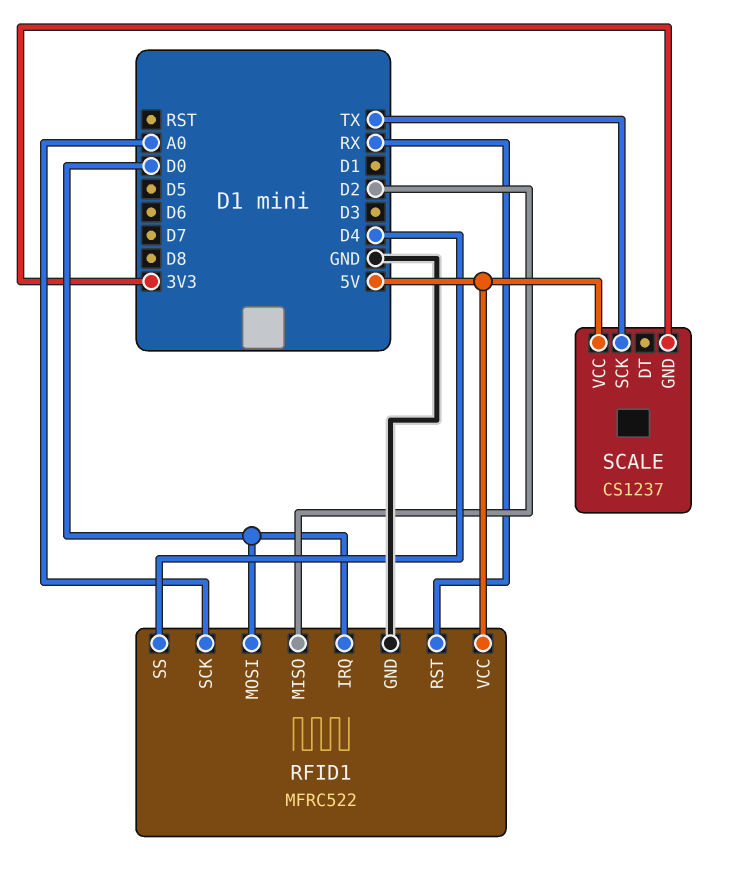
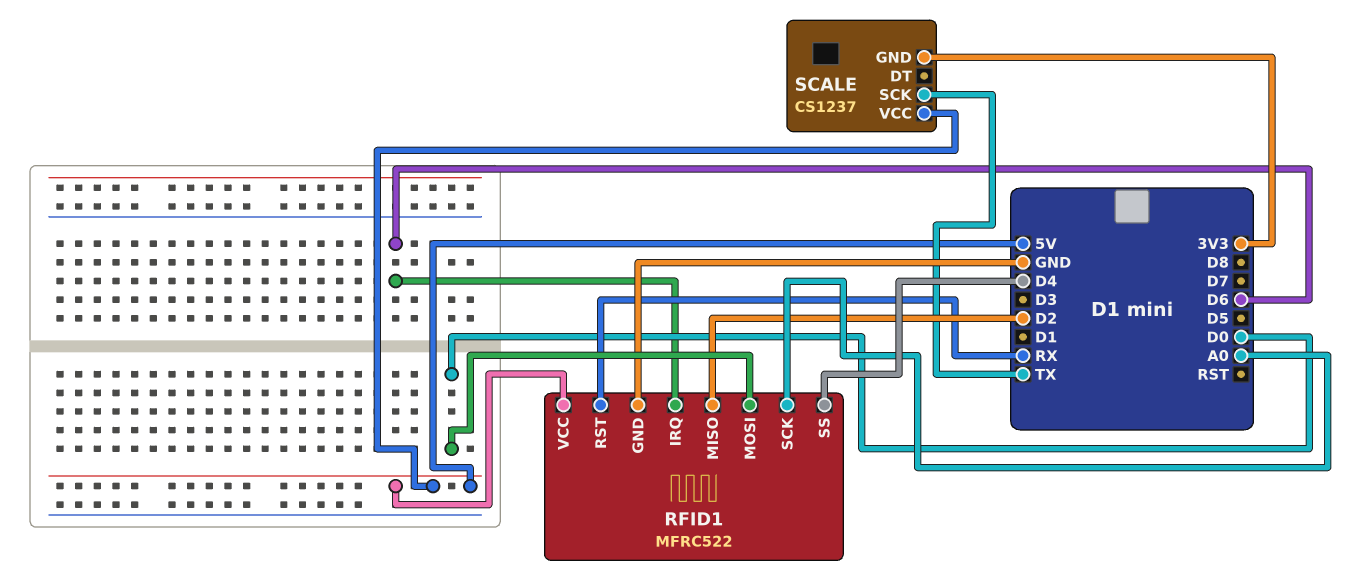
RFID1 pin IRQ: D0 -> D6

